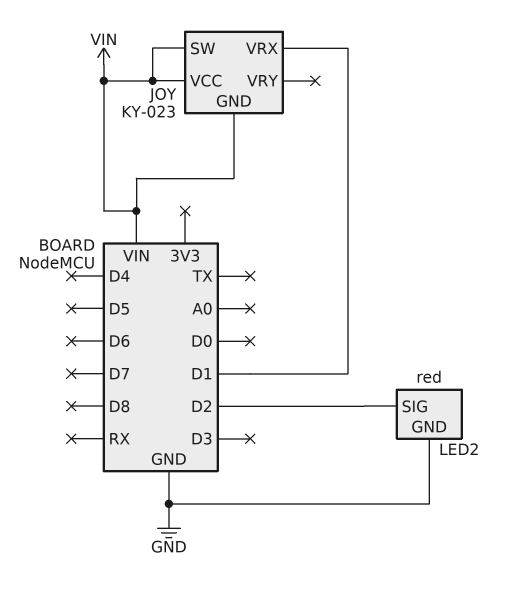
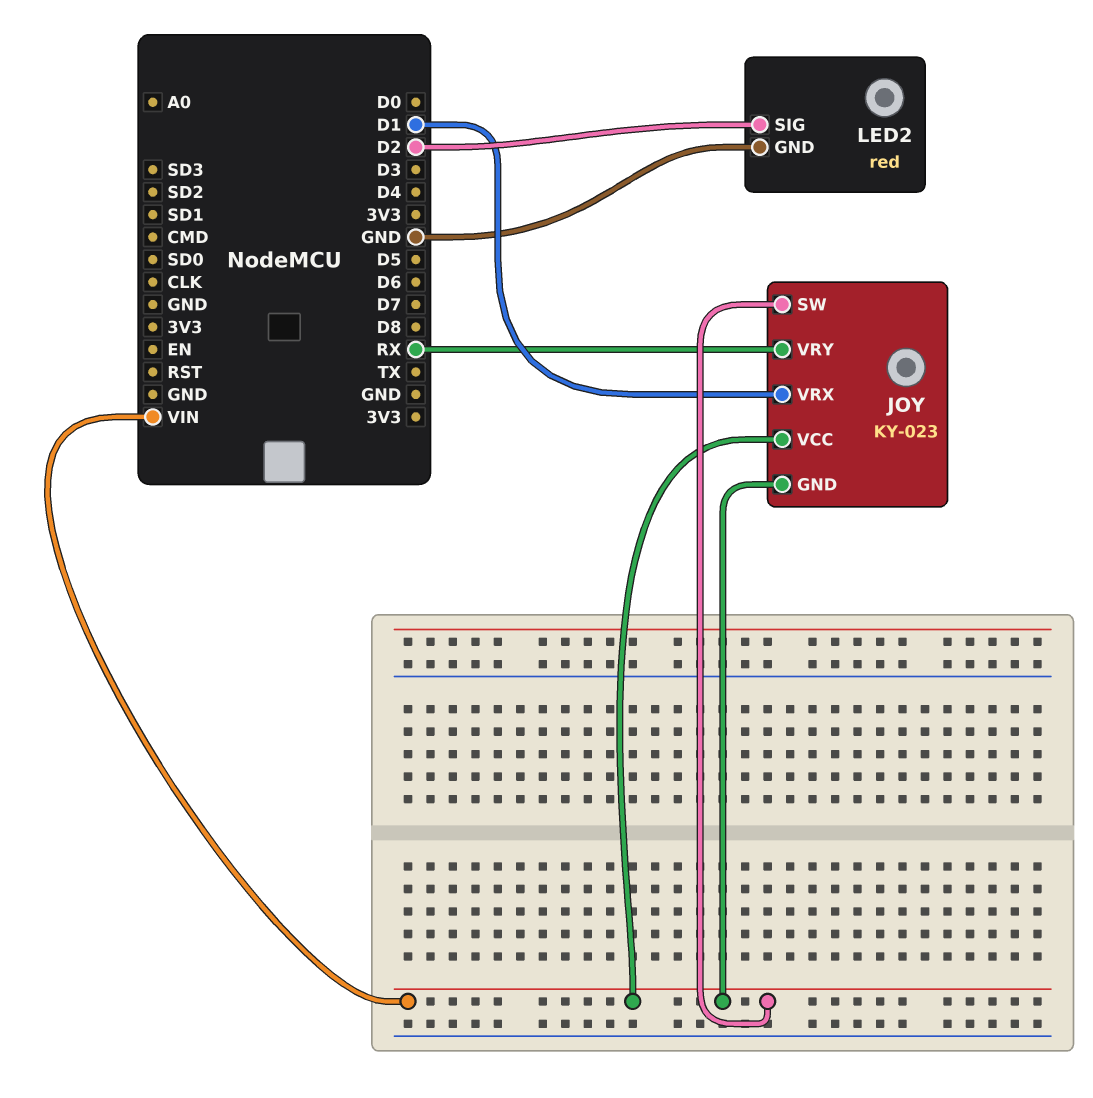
JOY pin VRY: none -> RX

